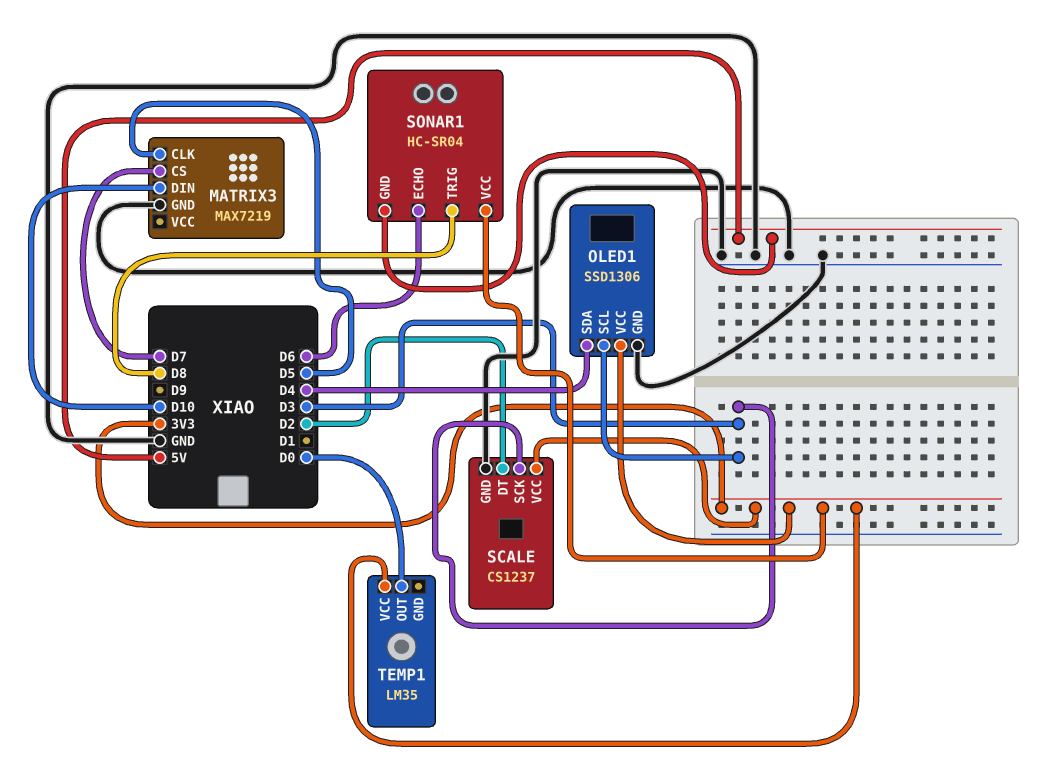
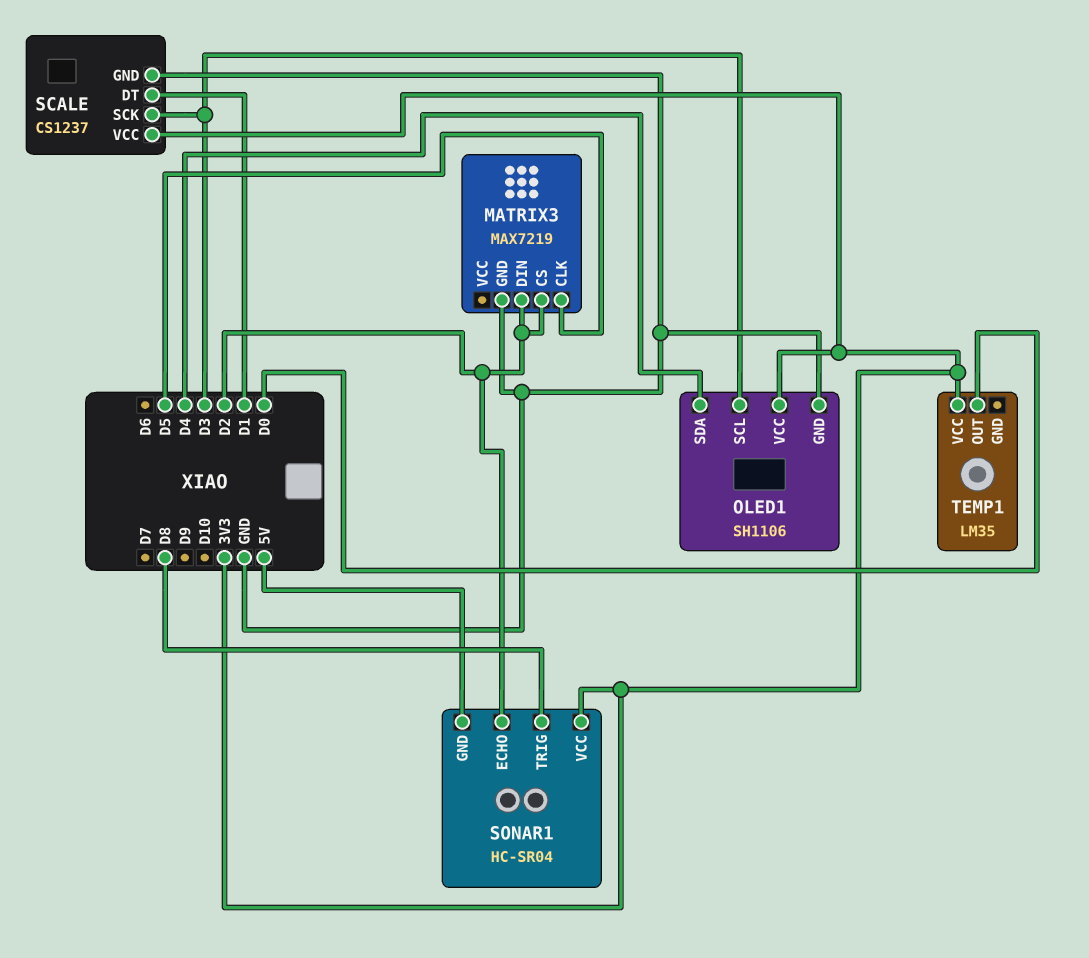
MATRIX3 pin CS: D7 -> D2
MATRIX3 pin DIN: D10 -> D2
OLED1: SSD1306 -> SH1106
SCALE pin DT: D2 -> D1
SONAR1 pin ECHO: D6 -> D2

